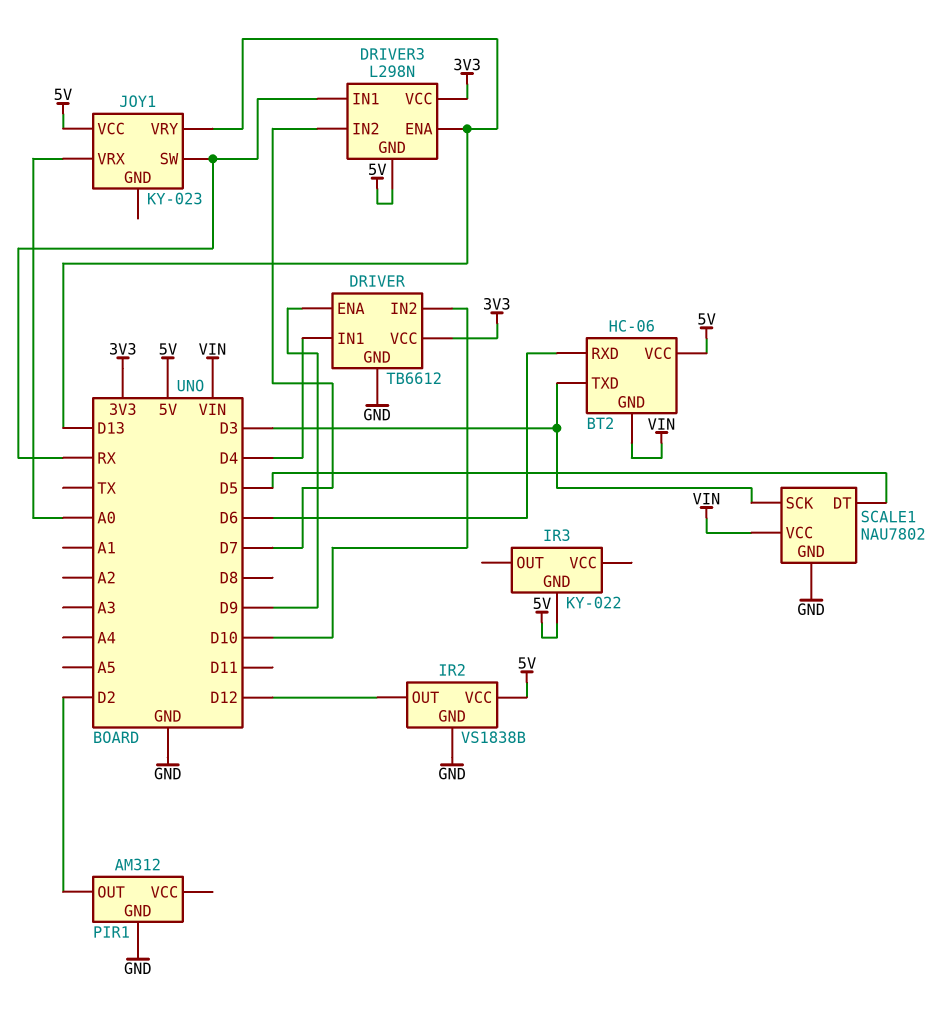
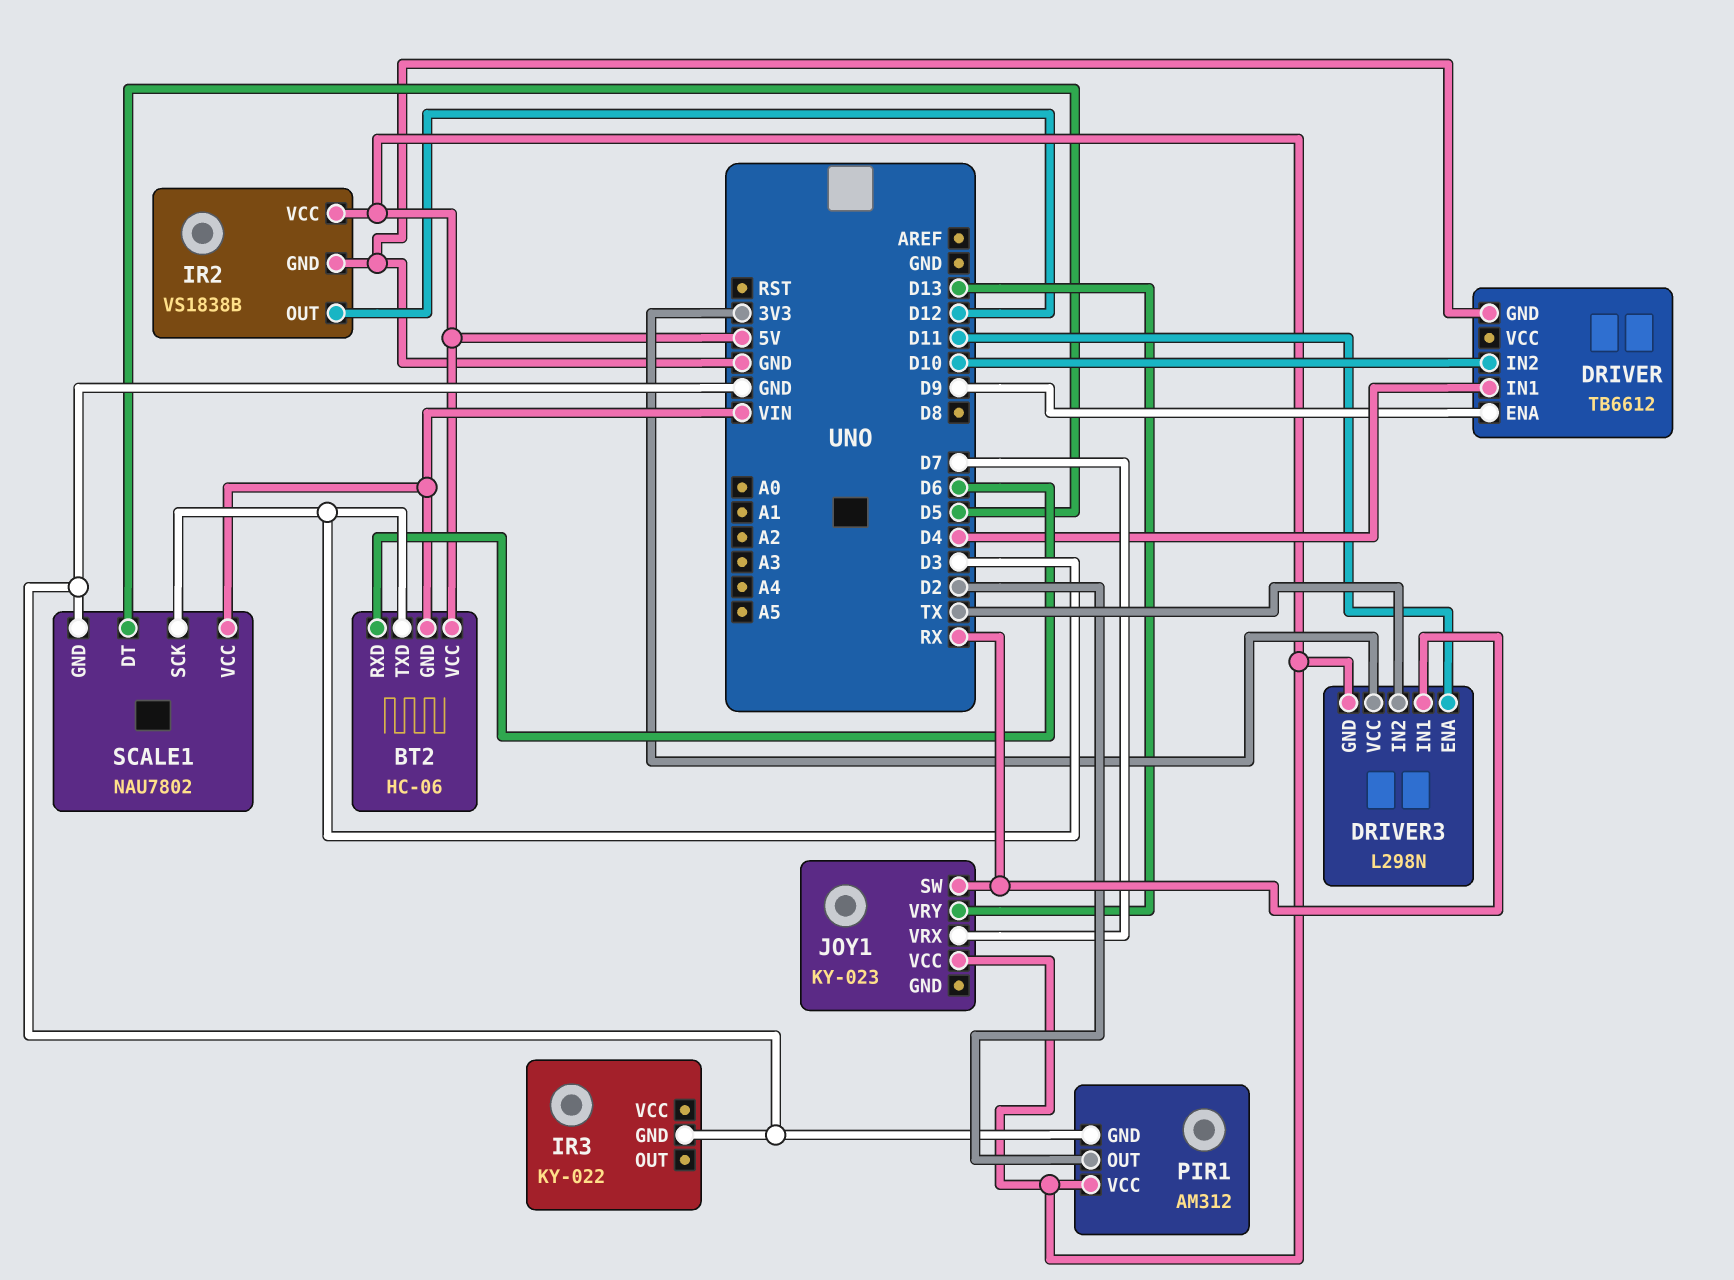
DRIVER pin VCC: 3V3 -> none
DRIVER3 pin ENA: D13 -> D11
DRIVER3 pin IN2: D7 -> TX
IR3 pin GND: 5V -> GND
JOY1 pin VRX: A0 -> D7
PIR1 pin VCC: none -> 5V

